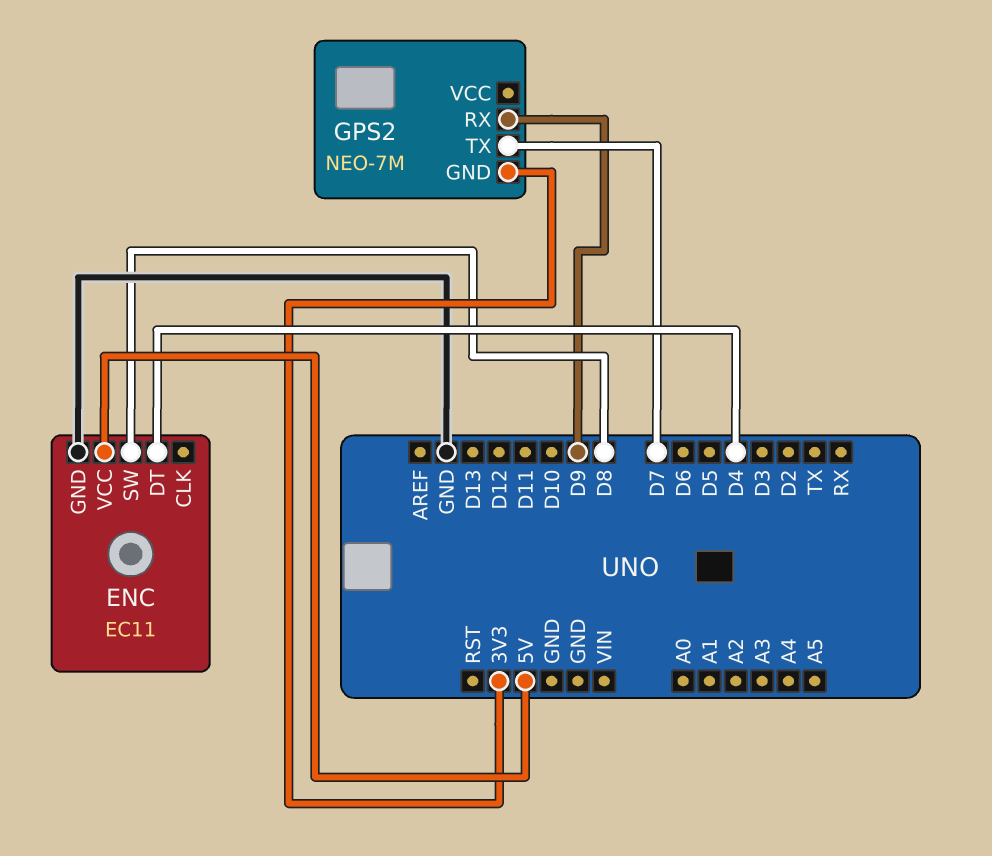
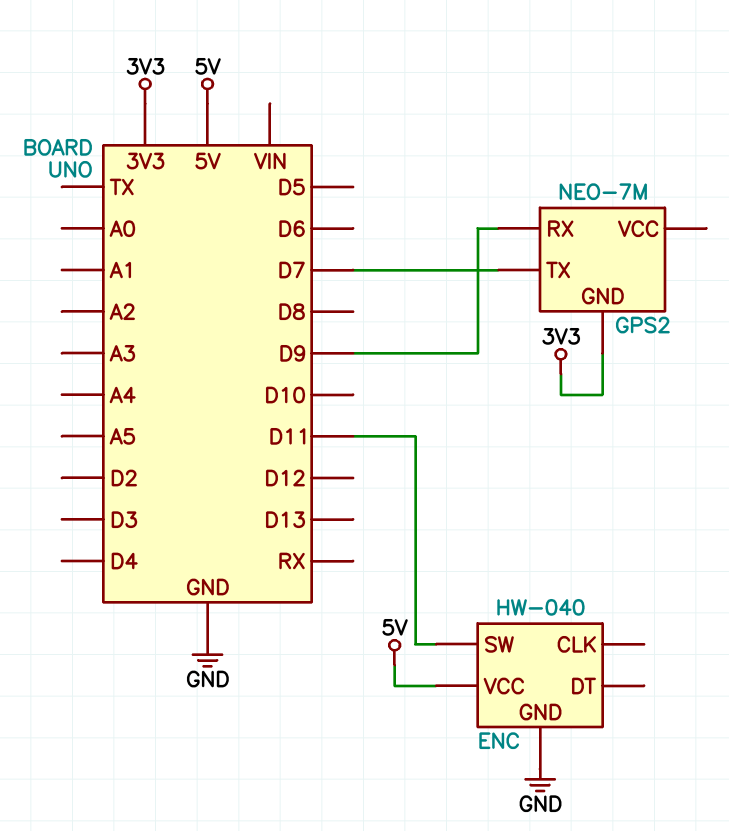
ENC: EC11 -> HW-040
ENC pin DT: D4 -> none
ENC pin SW: D8 -> D11

